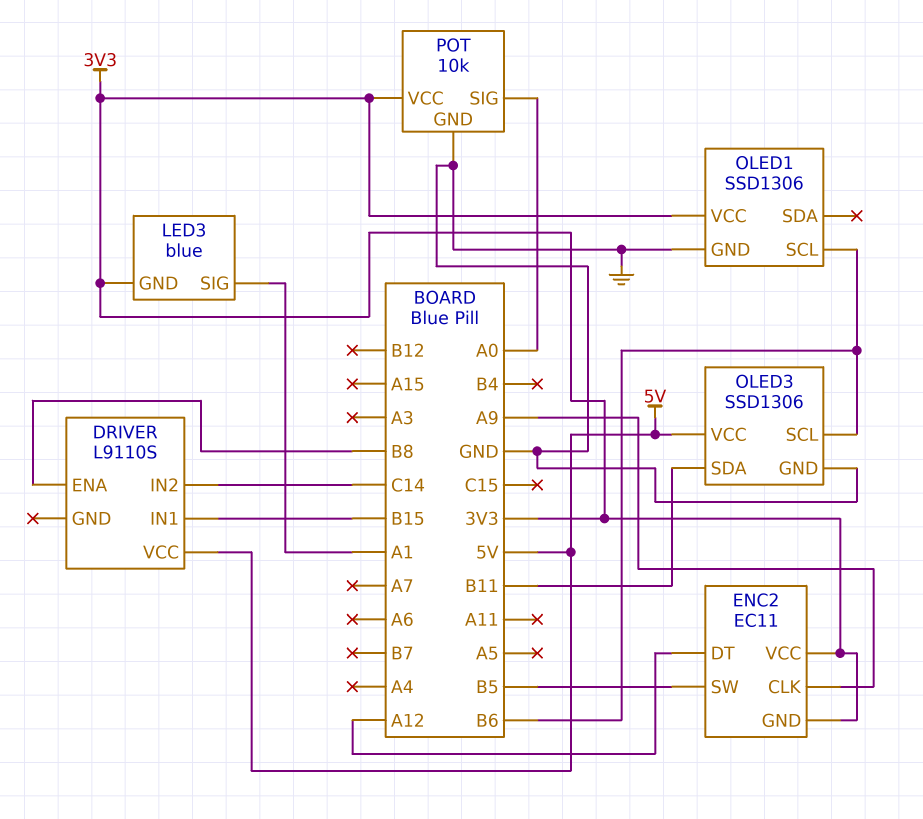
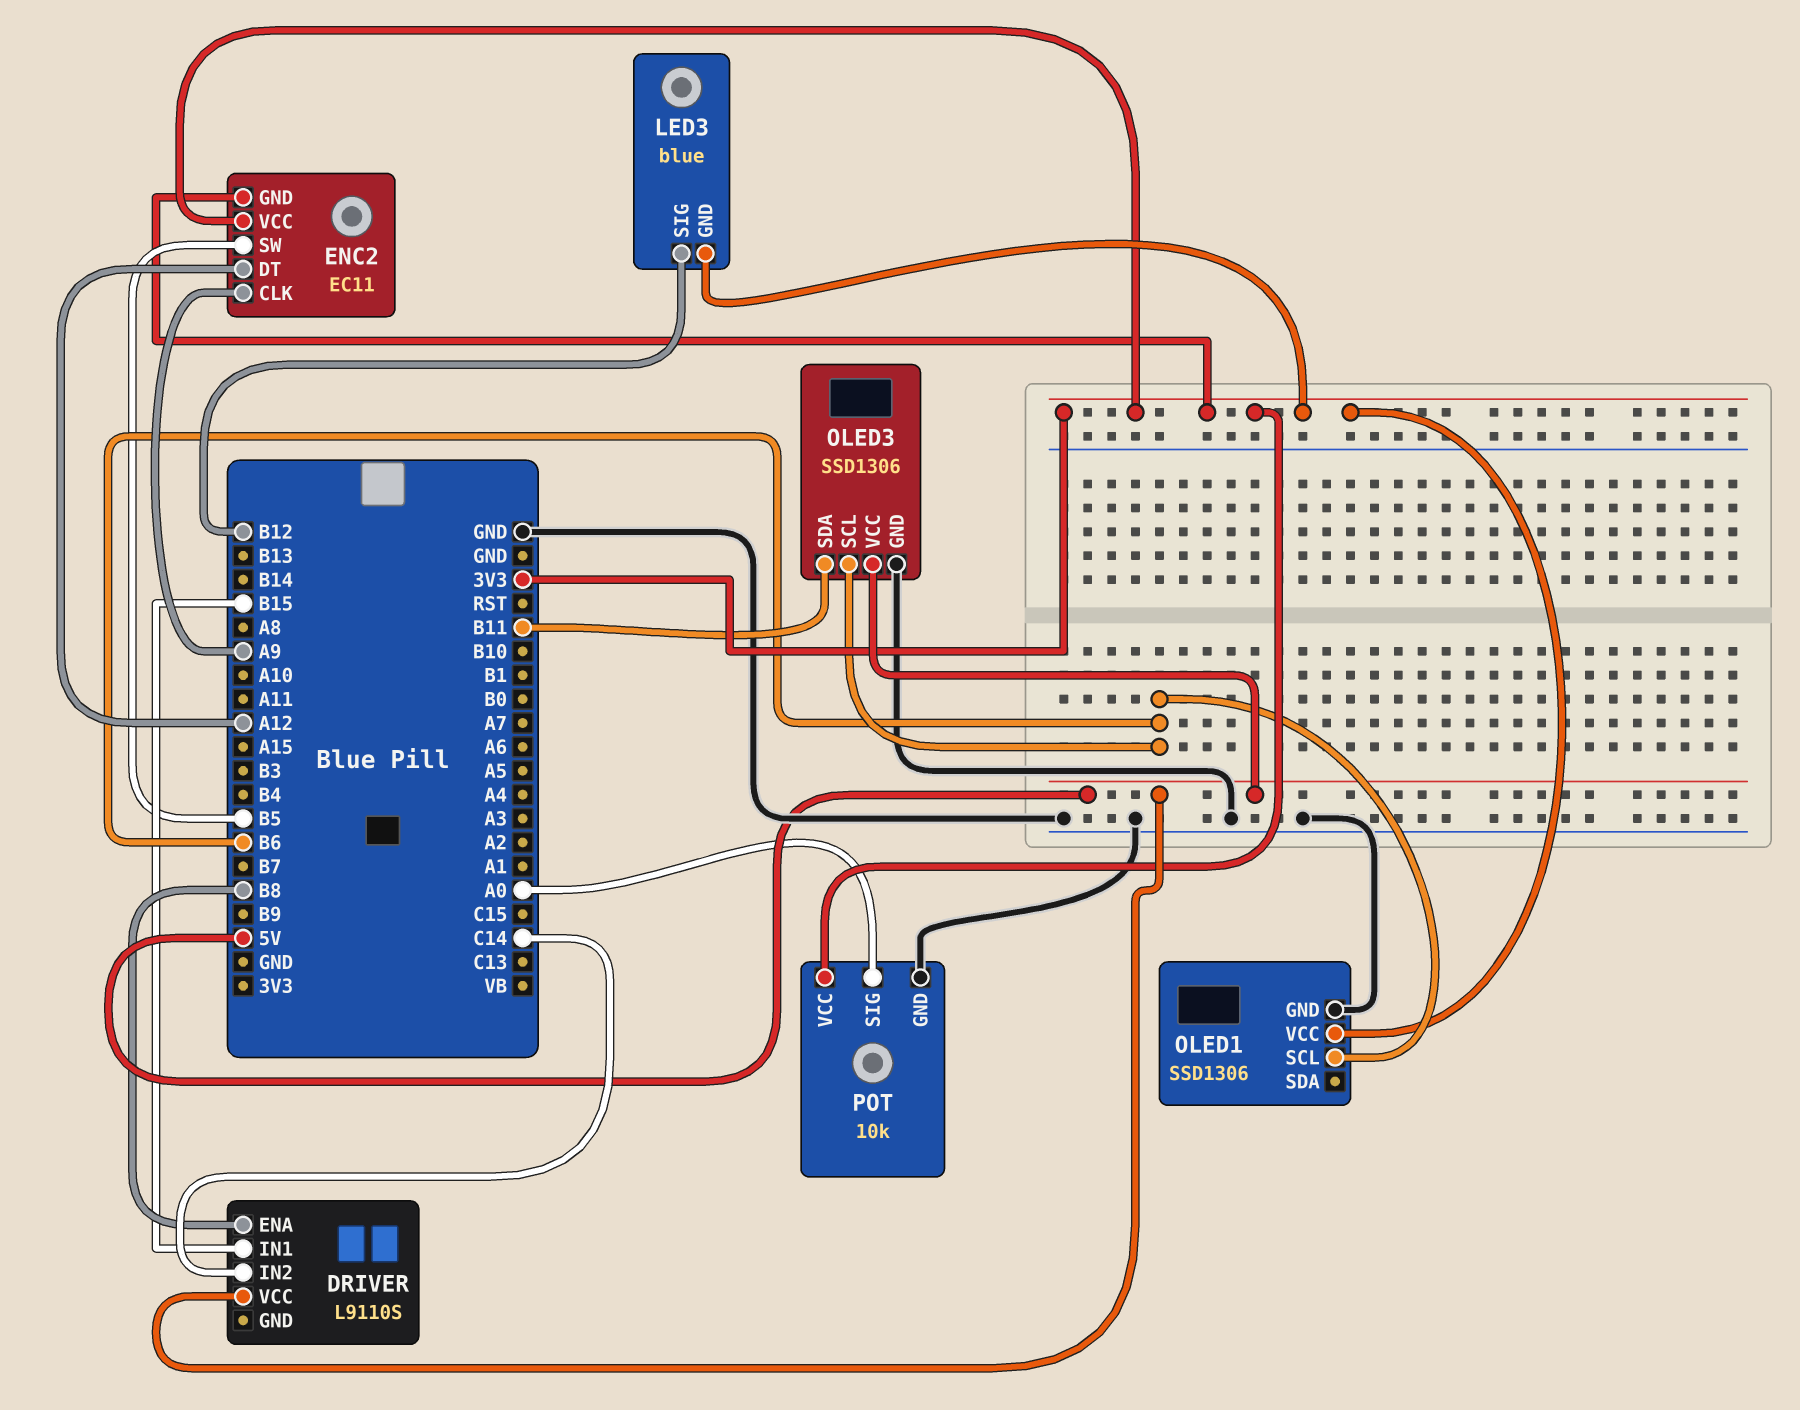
LED3 pin SIG: A1 -> B12

